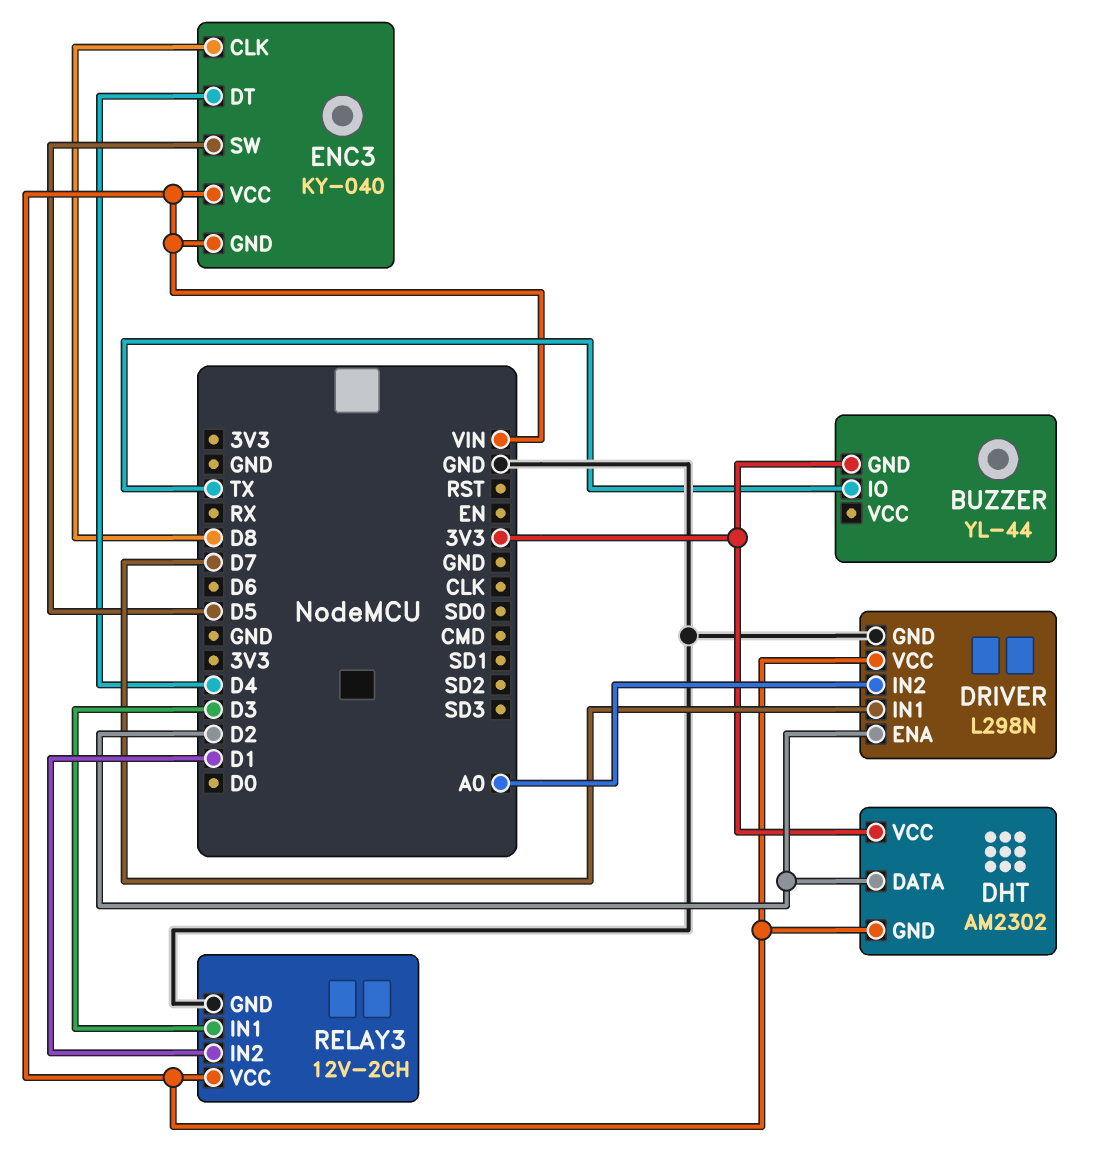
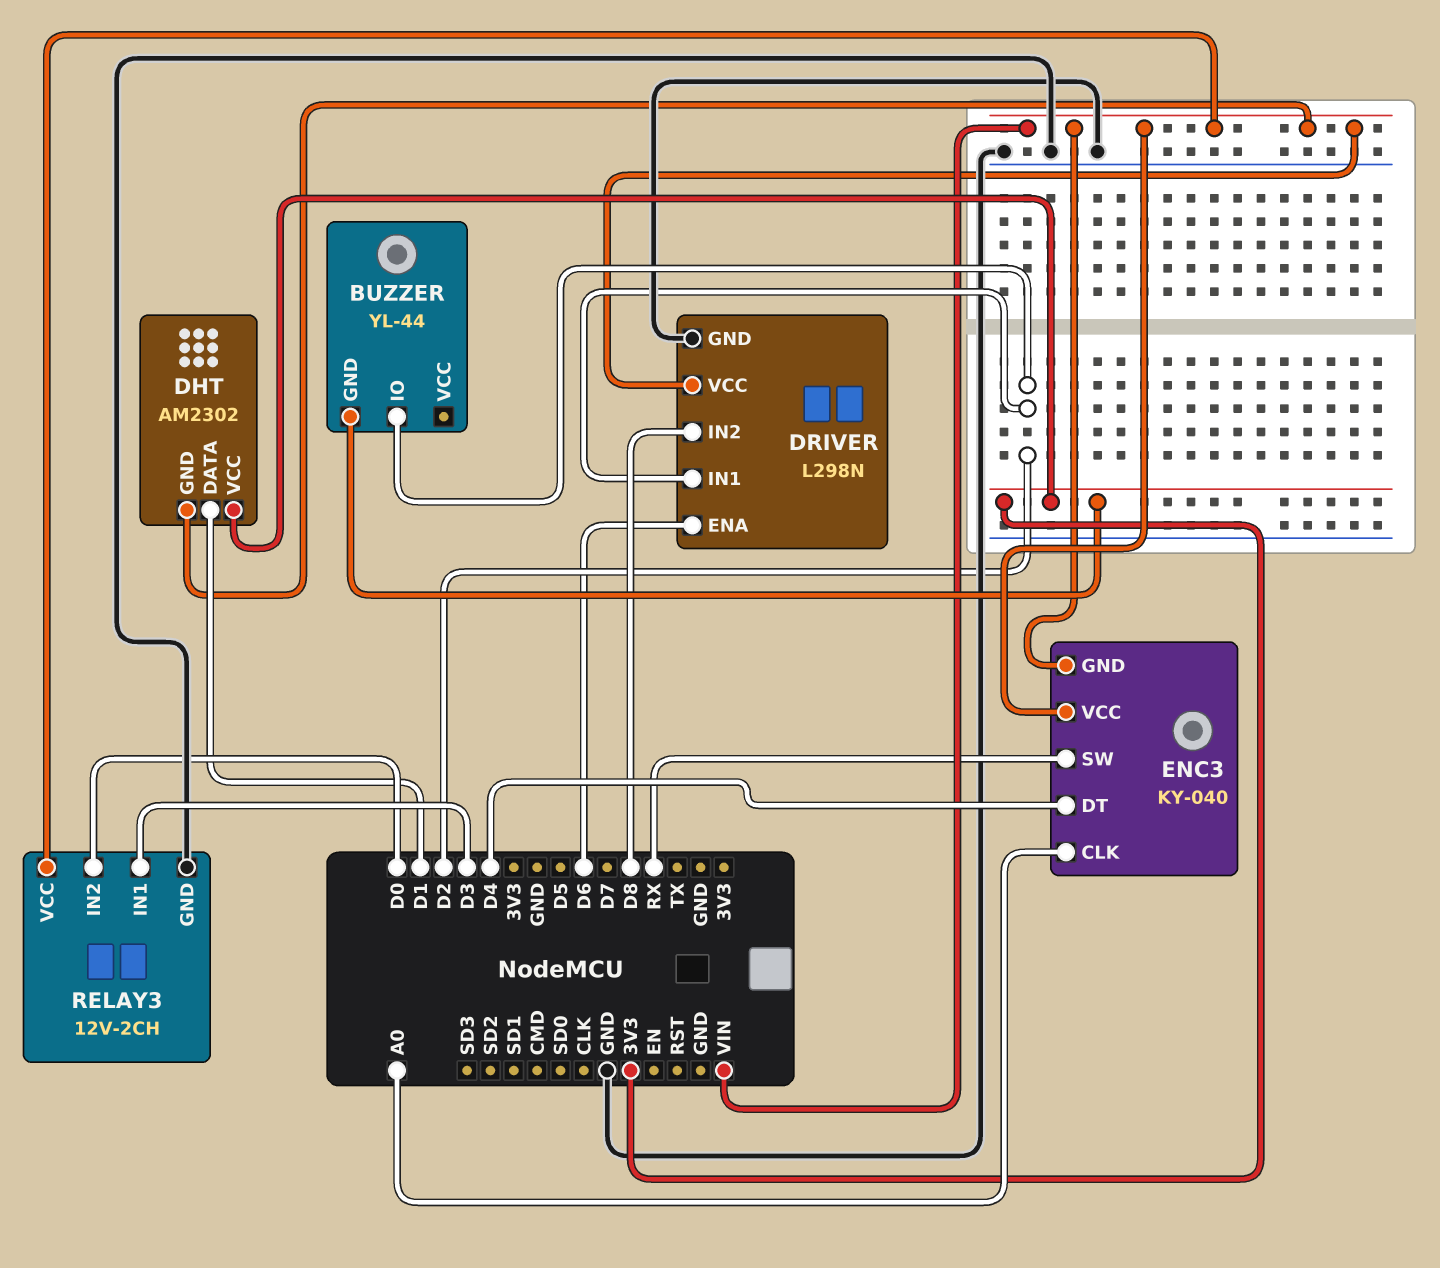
BUZZER pin IO: TX -> D2
DHT pin DATA: D2 -> D1
DRIVER pin ENA: D2 -> D6
DRIVER pin IN1: D7 -> D2
DRIVER pin IN2: A0 -> D8
ENC3 pin CLK: D8 -> A0
ENC3 pin SW: D5 -> RX
RELAY3 pin IN2: D1 -> D0

